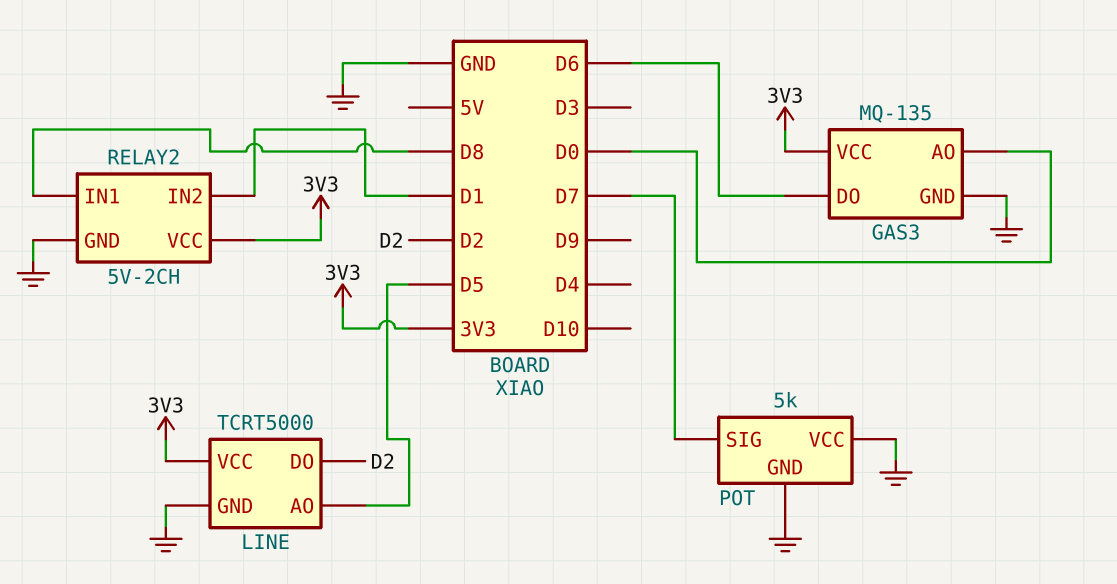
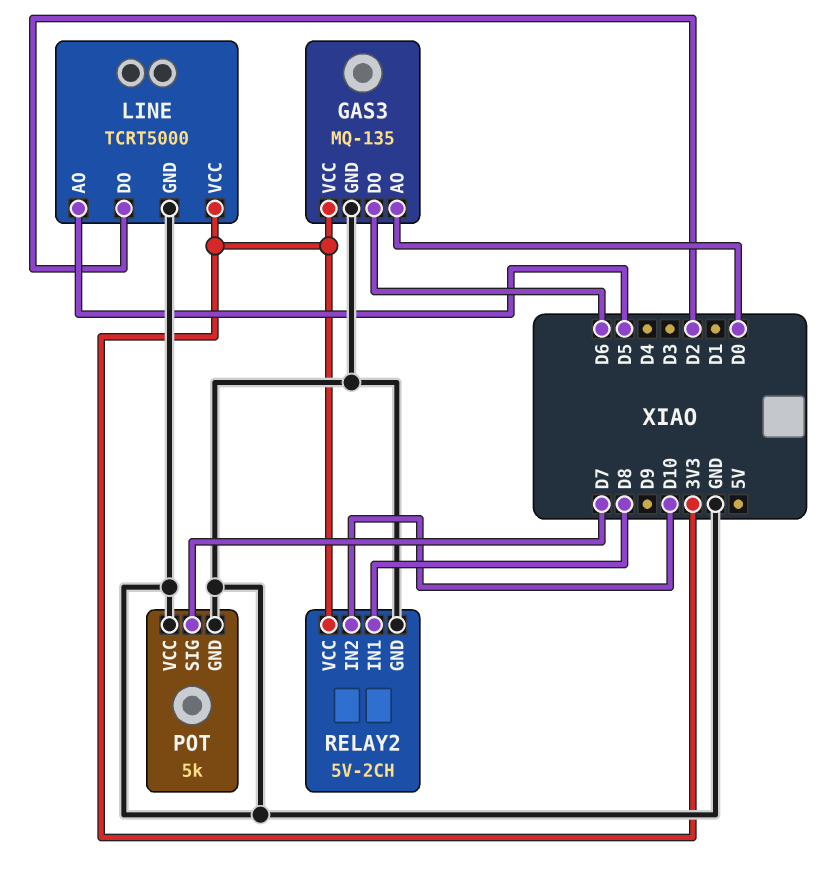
RELAY2 pin IN2: D1 -> D10

